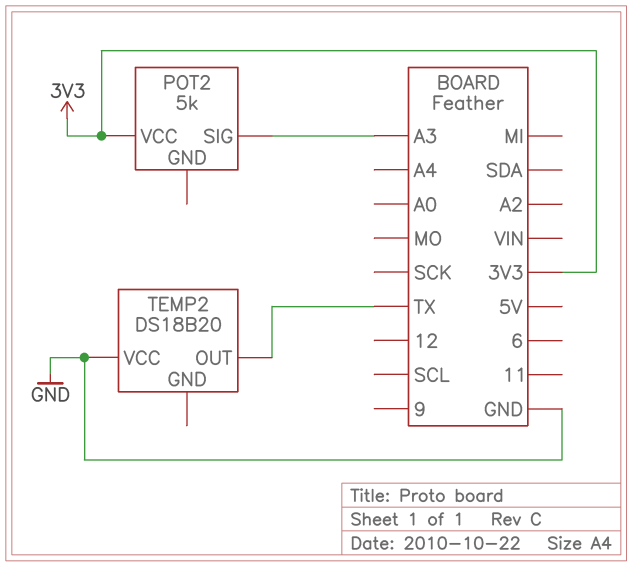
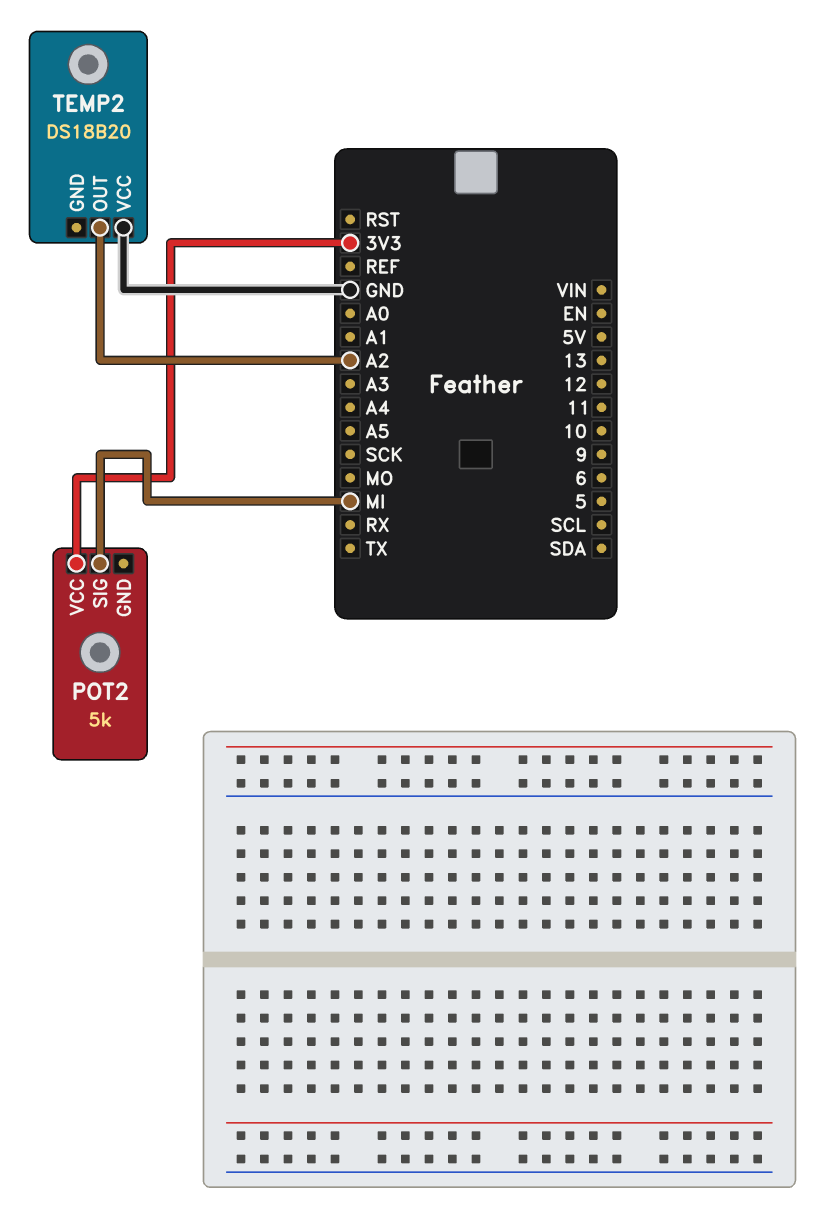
POT2 pin SIG: A3 -> MI
TEMP2 pin OUT: TX -> A2

